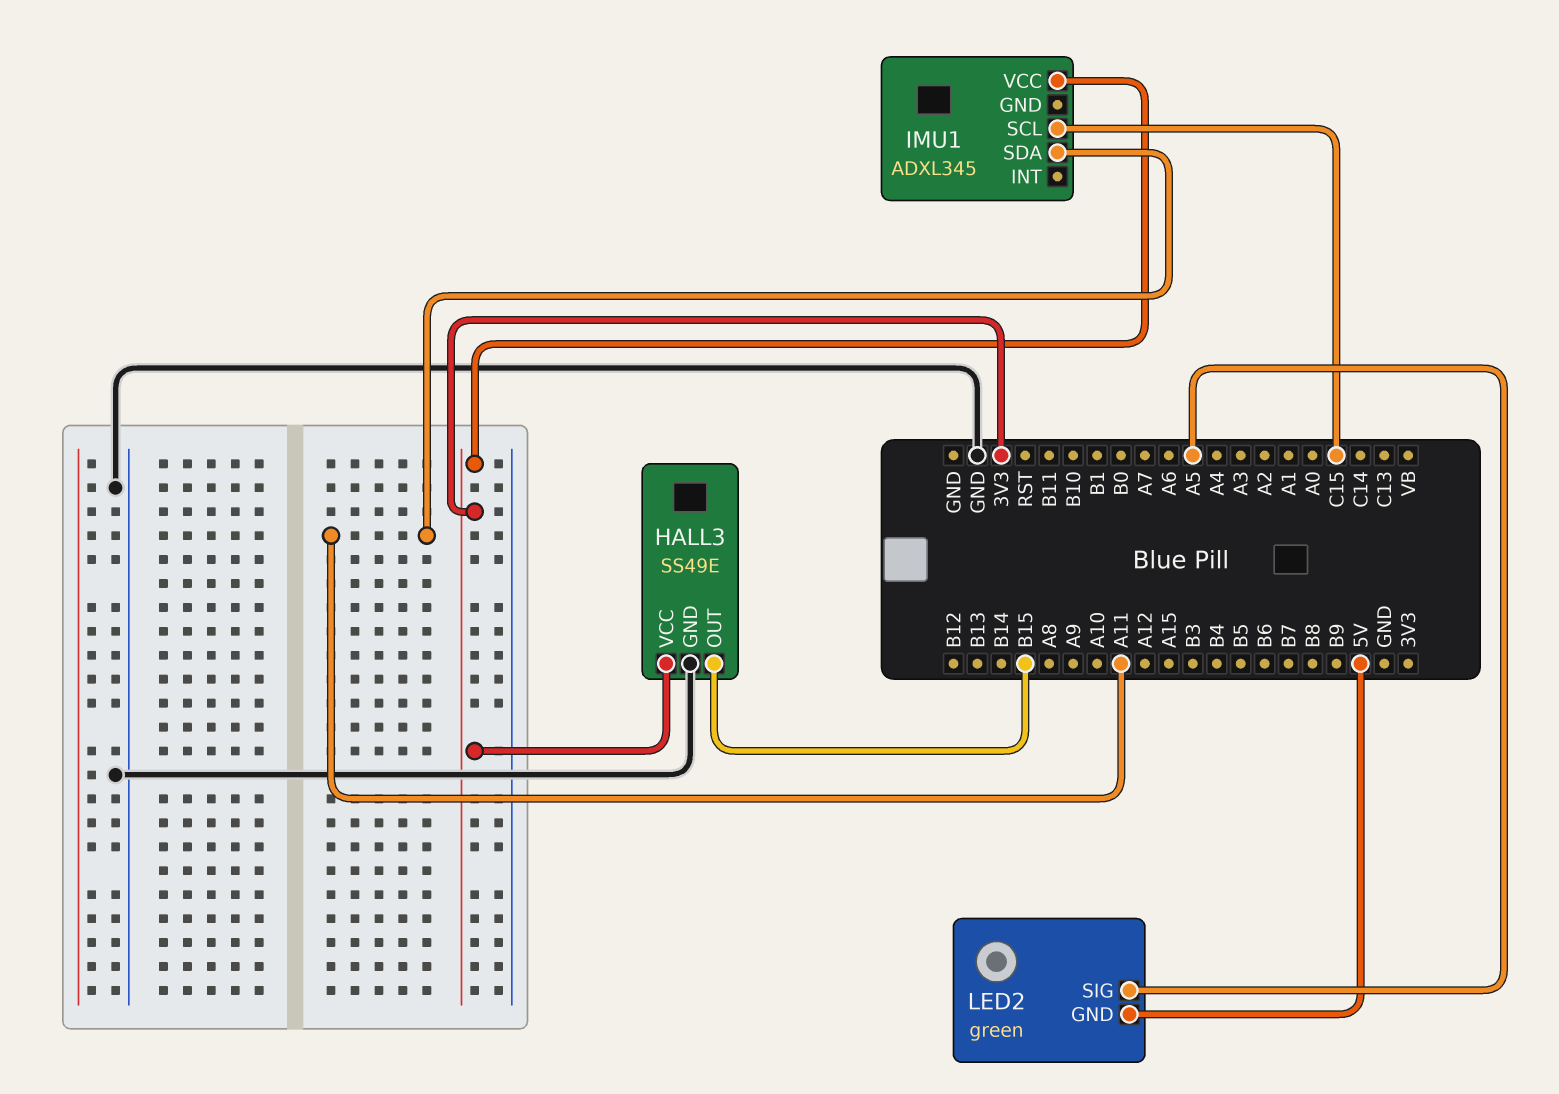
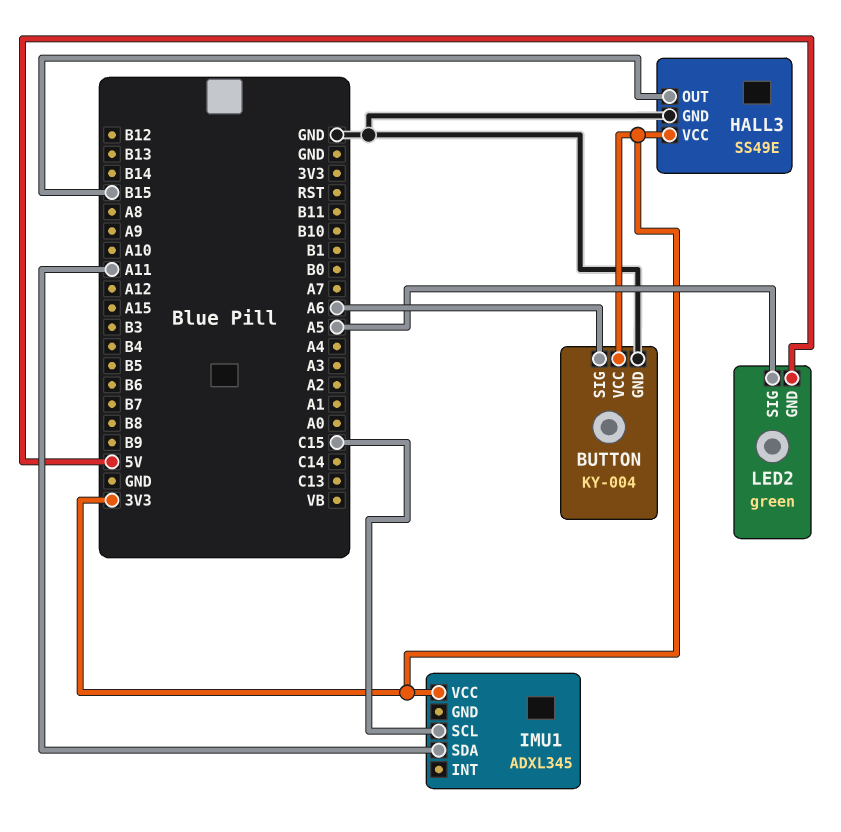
BUTTON: none -> KY-004
BUTTON pin GND: none -> GND
BUTTON pin SIG: none -> A6
BUTTON pin VCC: none -> 3V3

